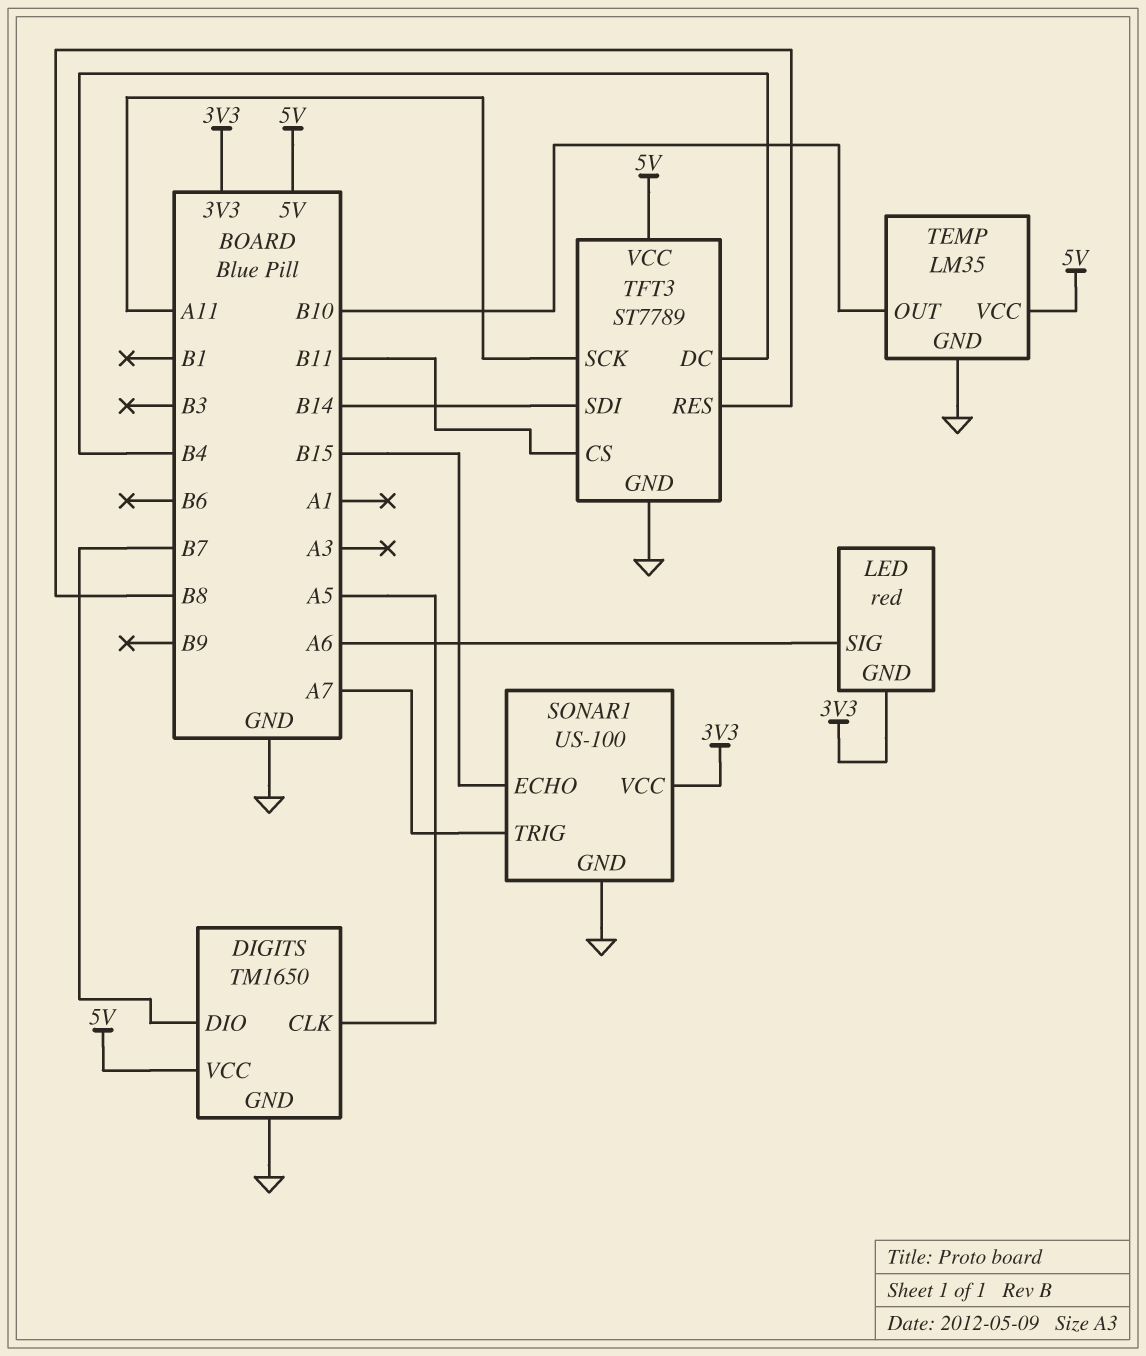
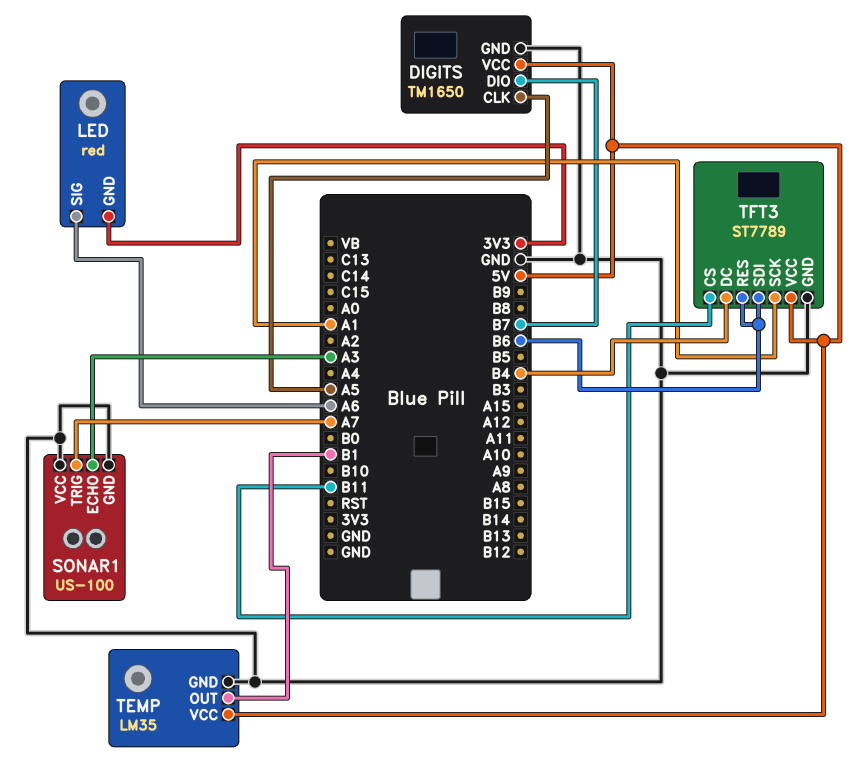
SONAR1 pin ECHO: B15 -> A3
SONAR1 pin VCC: 3V3 -> GND
TEMP pin OUT: B10 -> B1
TFT3 pin RES: B8 -> B6
TFT3 pin SCK: A11 -> A1
TFT3 pin SDI: B14 -> B6

